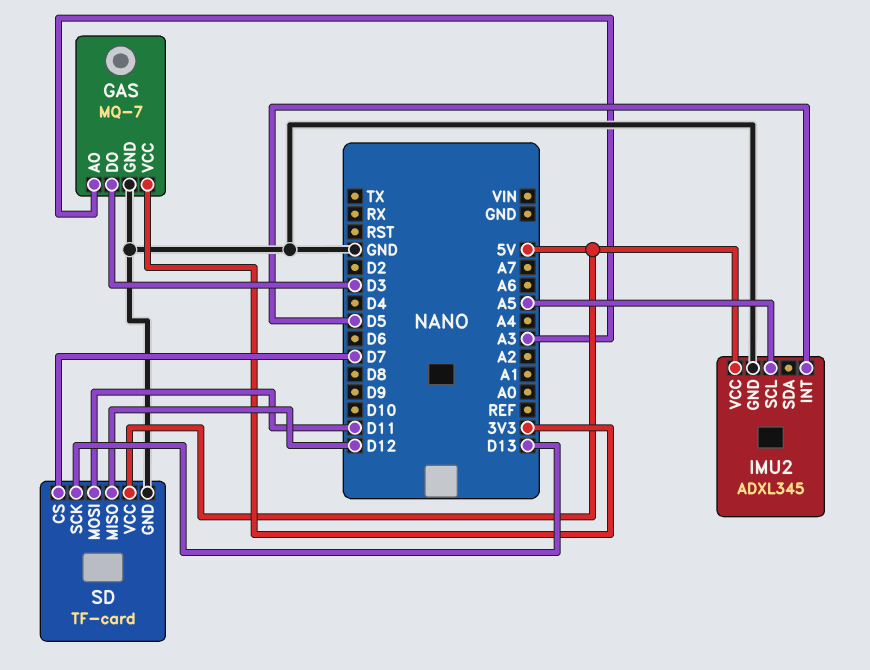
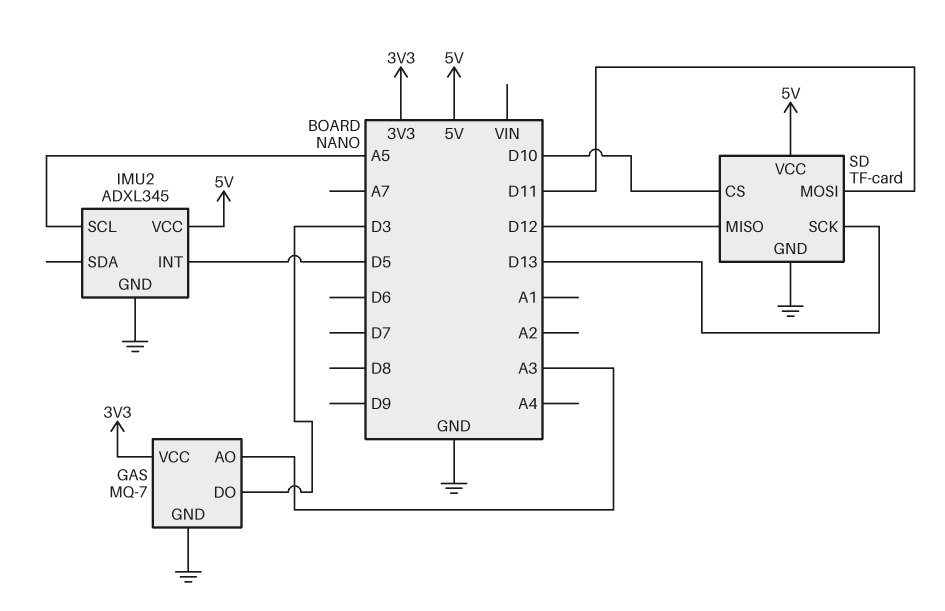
SD pin CS: D7 -> D10

